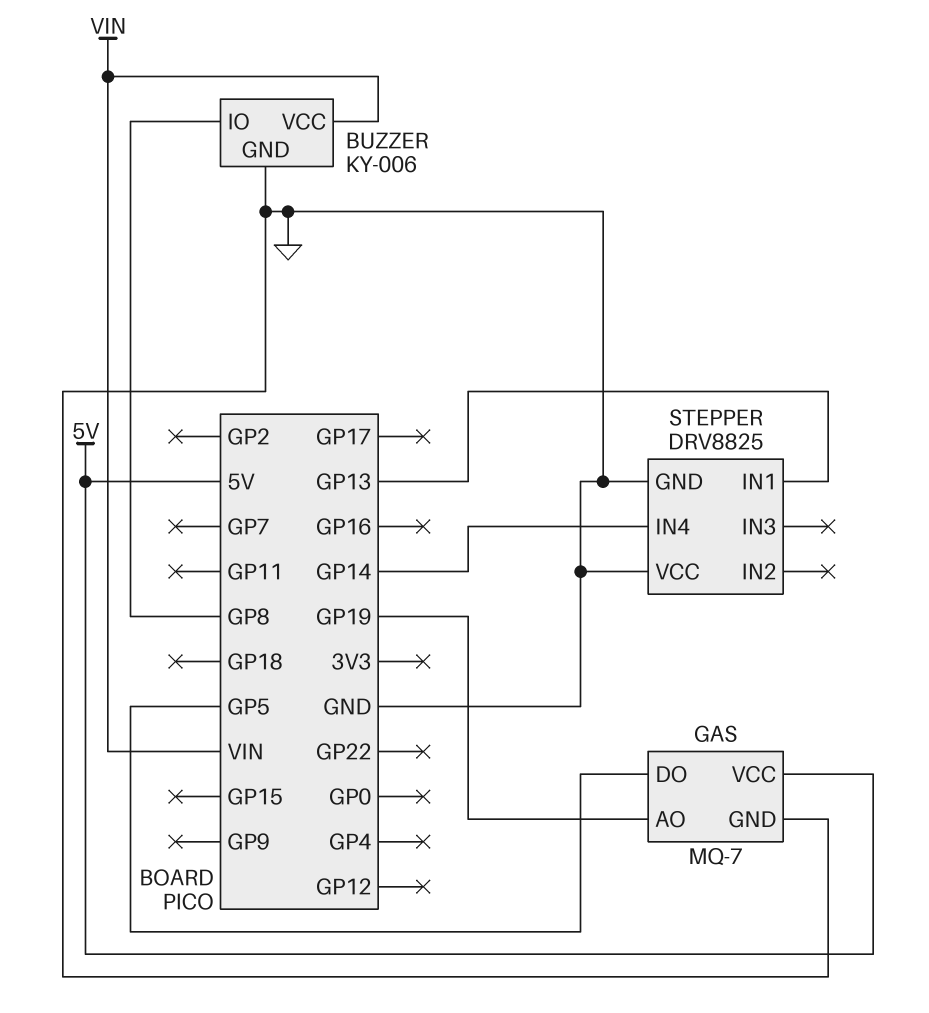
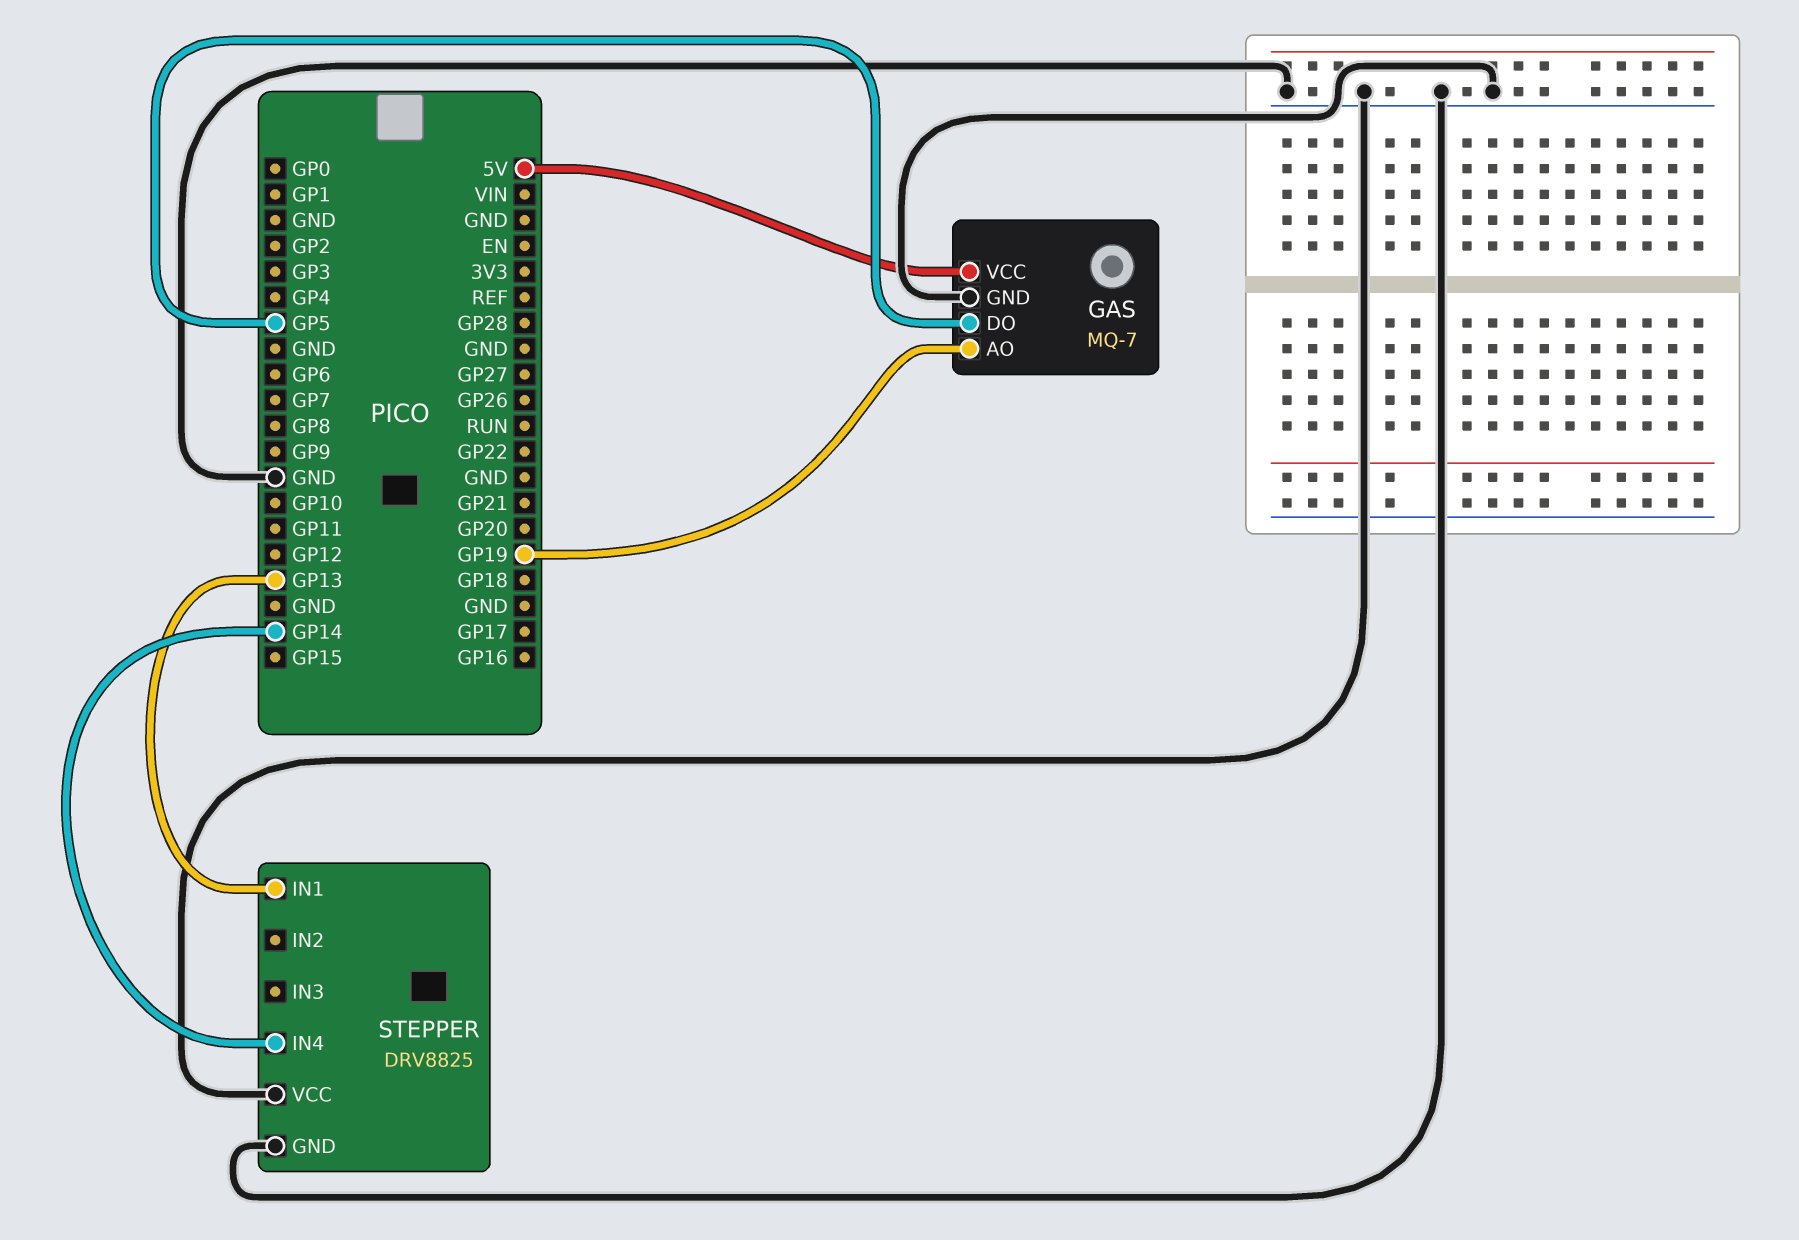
BUZZER: KY-006 -> none
BUZZER pin GND: GND -> none
BUZZER pin IO: GP8 -> none
BUZZER pin VCC: VIN -> none

